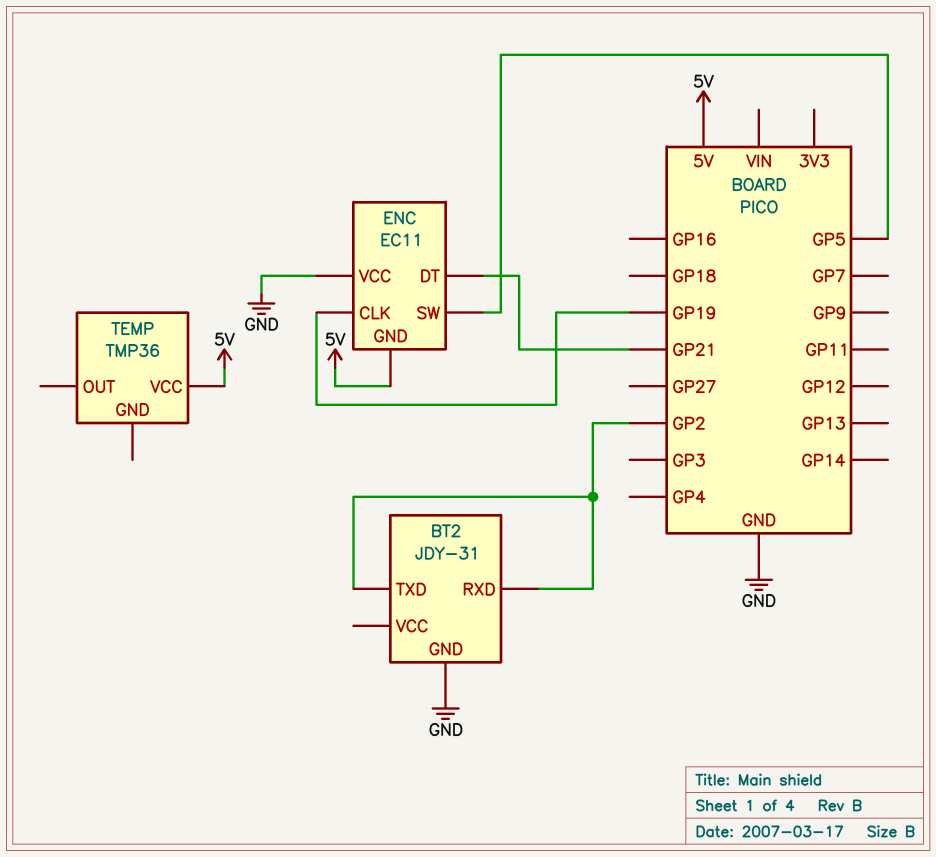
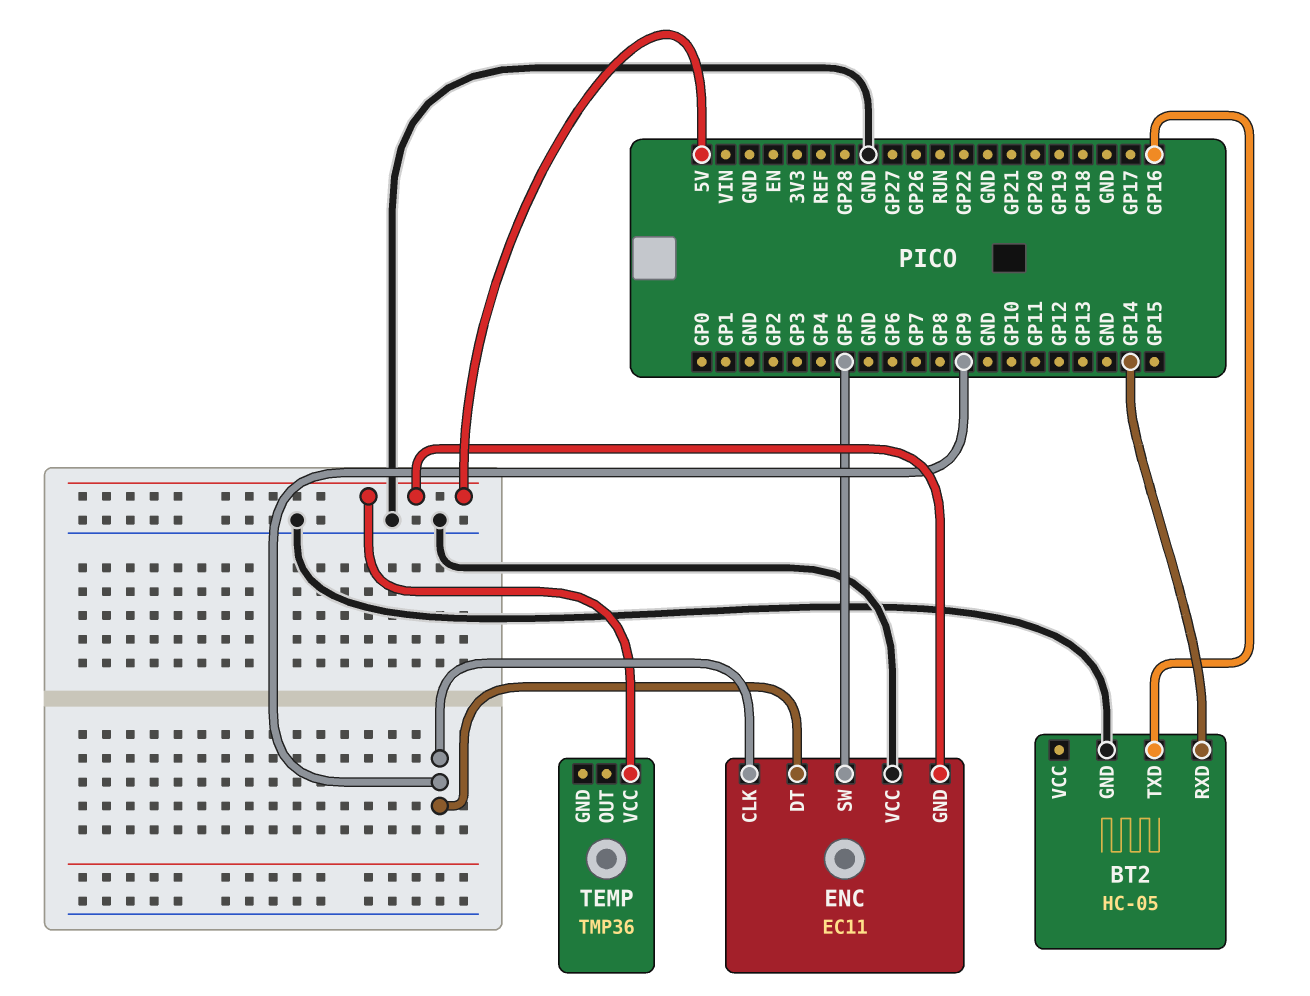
BT2: JDY-31 -> HC-05
BT2 pin RXD: GP2 -> GP14
BT2 pin TXD: GP2 -> GP16
ENC pin CLK: GP19 -> GP9
ENC pin DT: GP21 -> GP9

